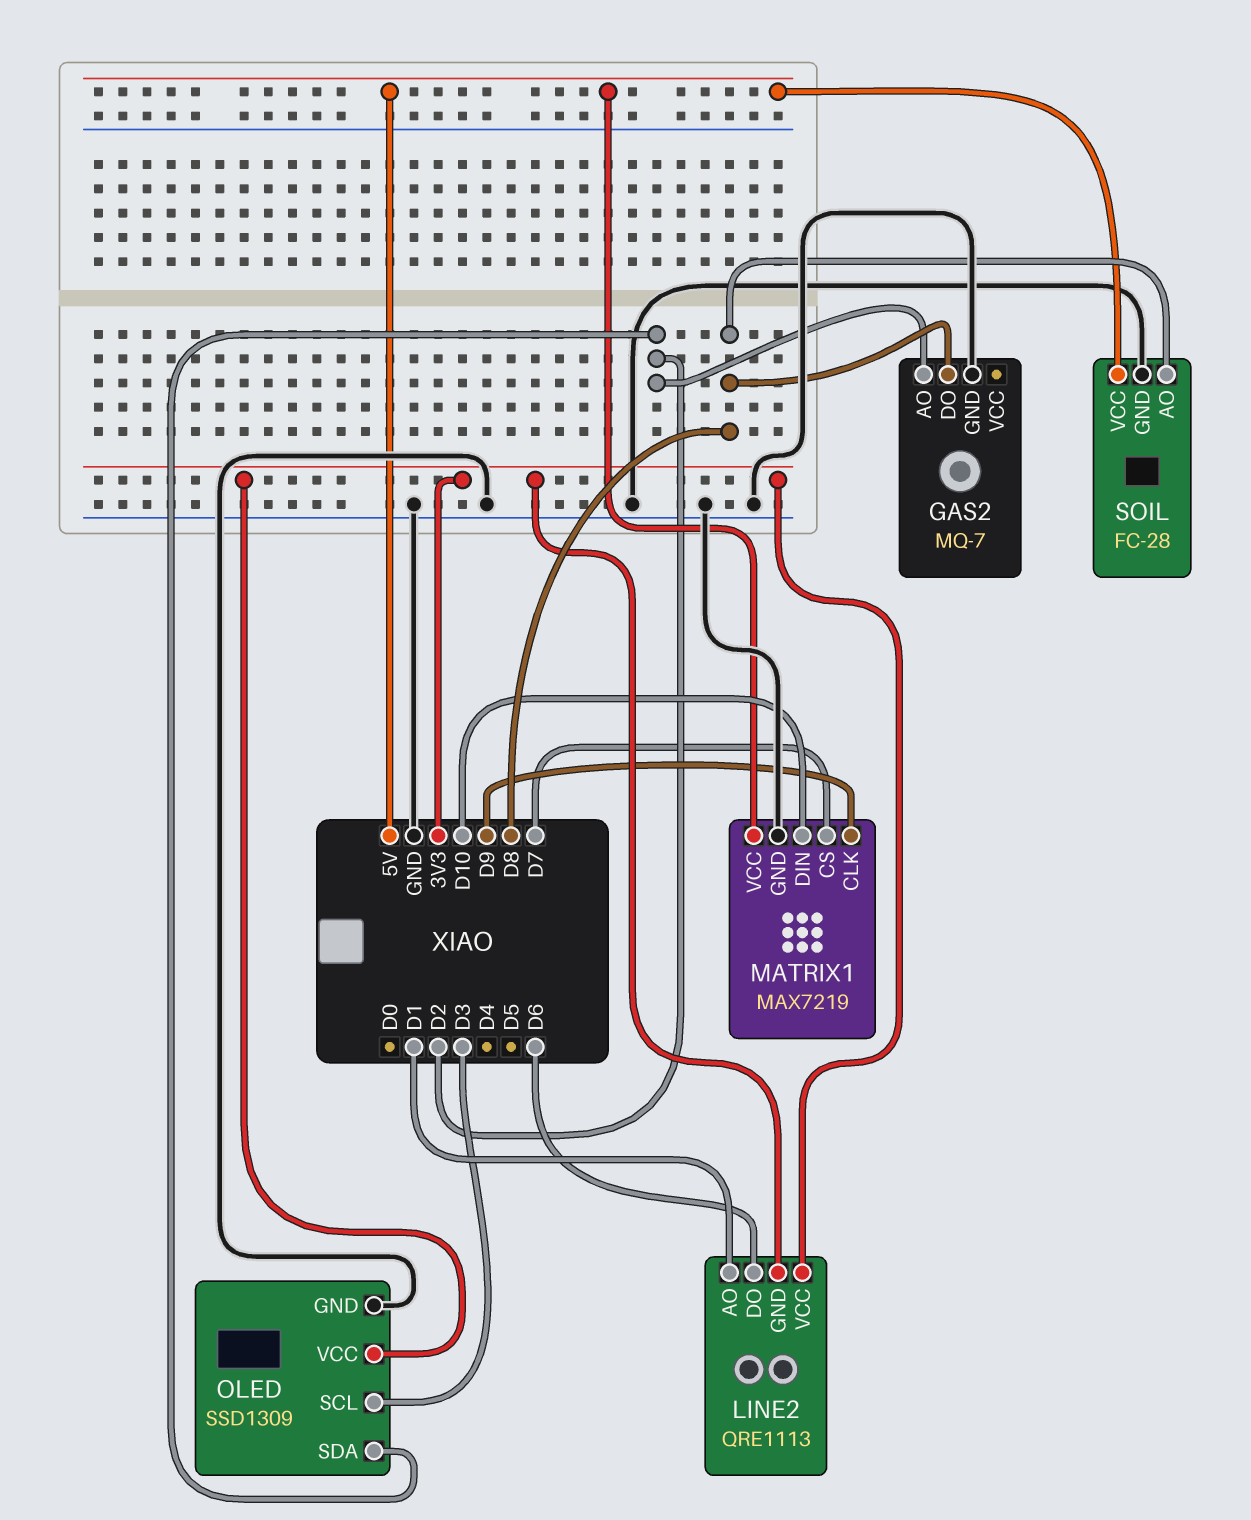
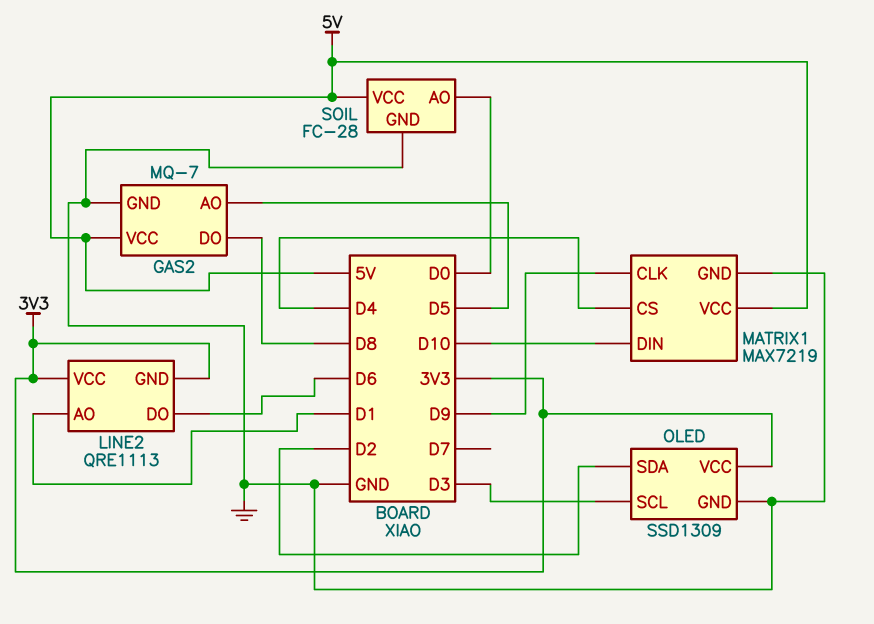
GAS2 pin AO: D2 -> D5
GAS2 pin VCC: none -> 5V
MATRIX1 pin CS: D7 -> D4
SOIL pin AO: D8 -> D0

